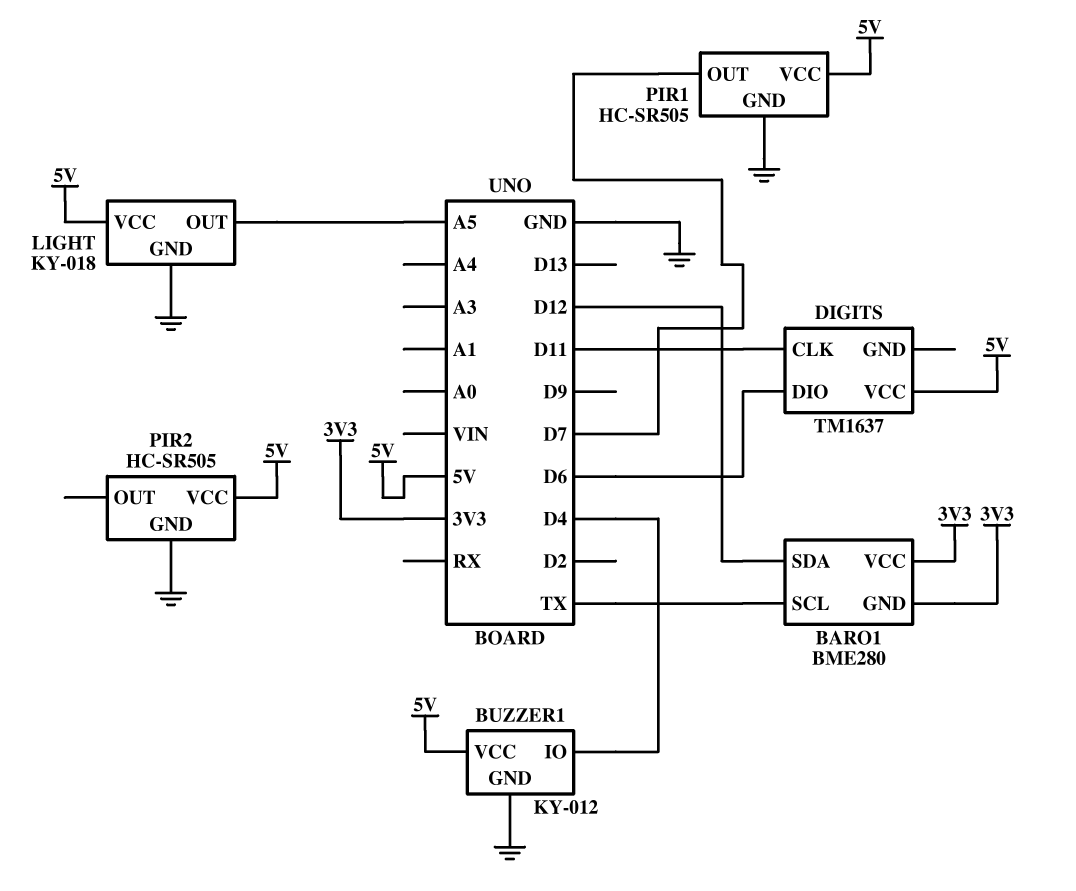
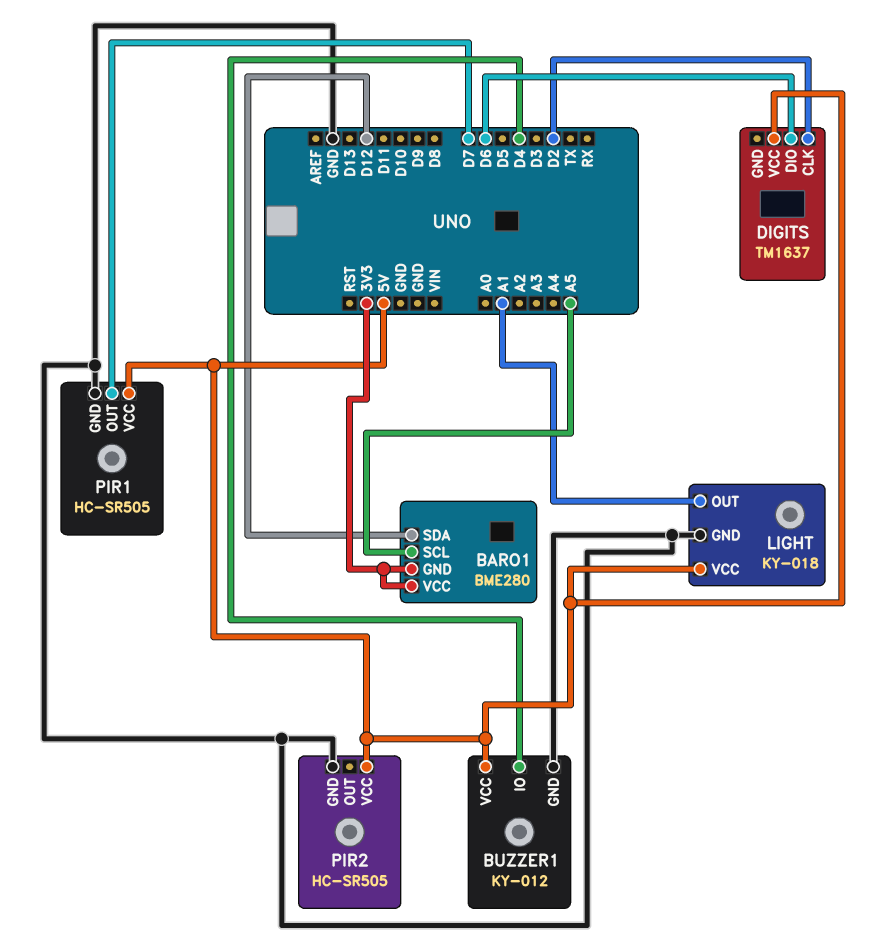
BARO1 pin SCL: TX -> A5
DIGITS pin CLK: D11 -> D2
LIGHT pin OUT: A5 -> A1

